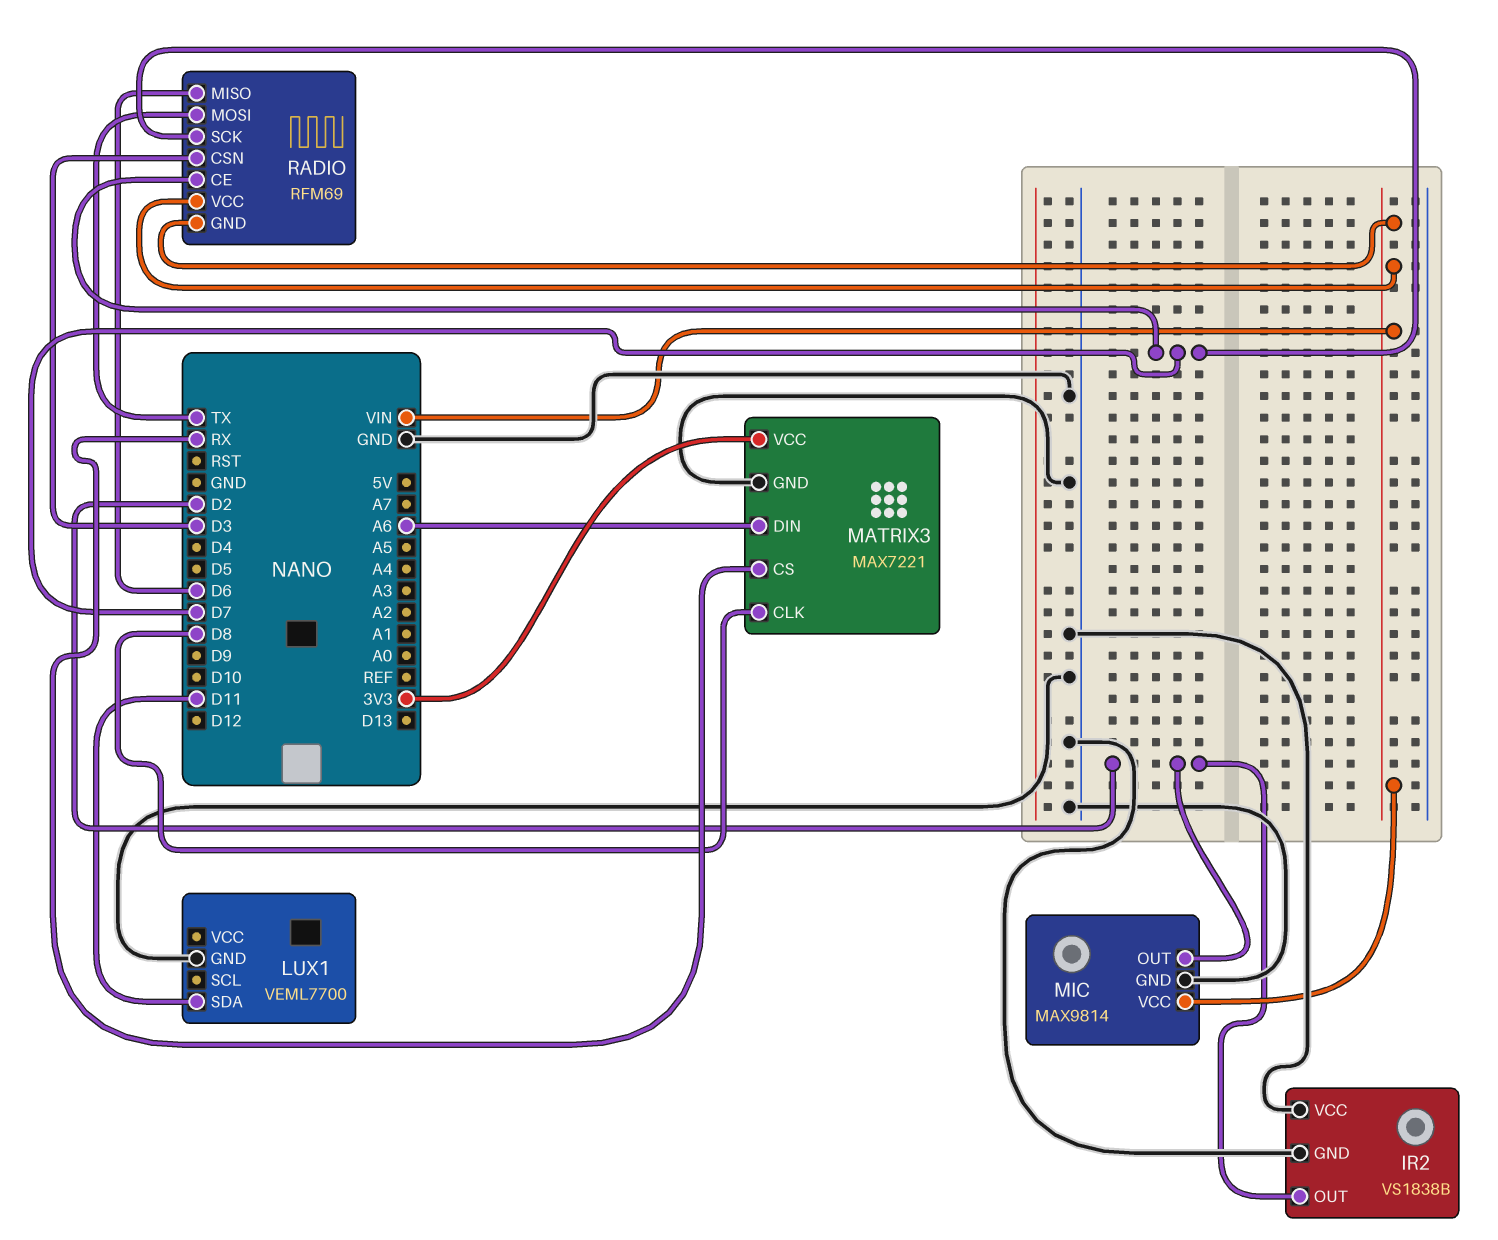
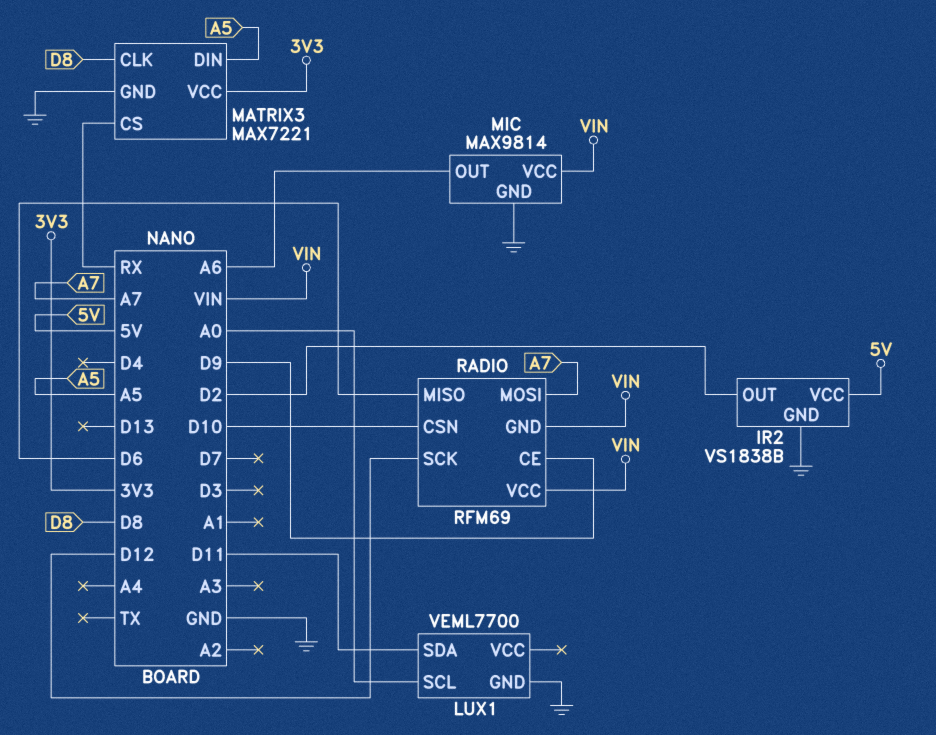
IR2 pin VCC: GND -> 5V
LUX1 pin SCL: none -> A0
MATRIX3 pin DIN: A6 -> A5
MIC pin OUT: D2 -> A6
RADIO pin CE: D7 -> D9
RADIO pin CSN: D3 -> D10
RADIO pin MOSI: TX -> A7
RADIO pin SCK: D7 -> D12

